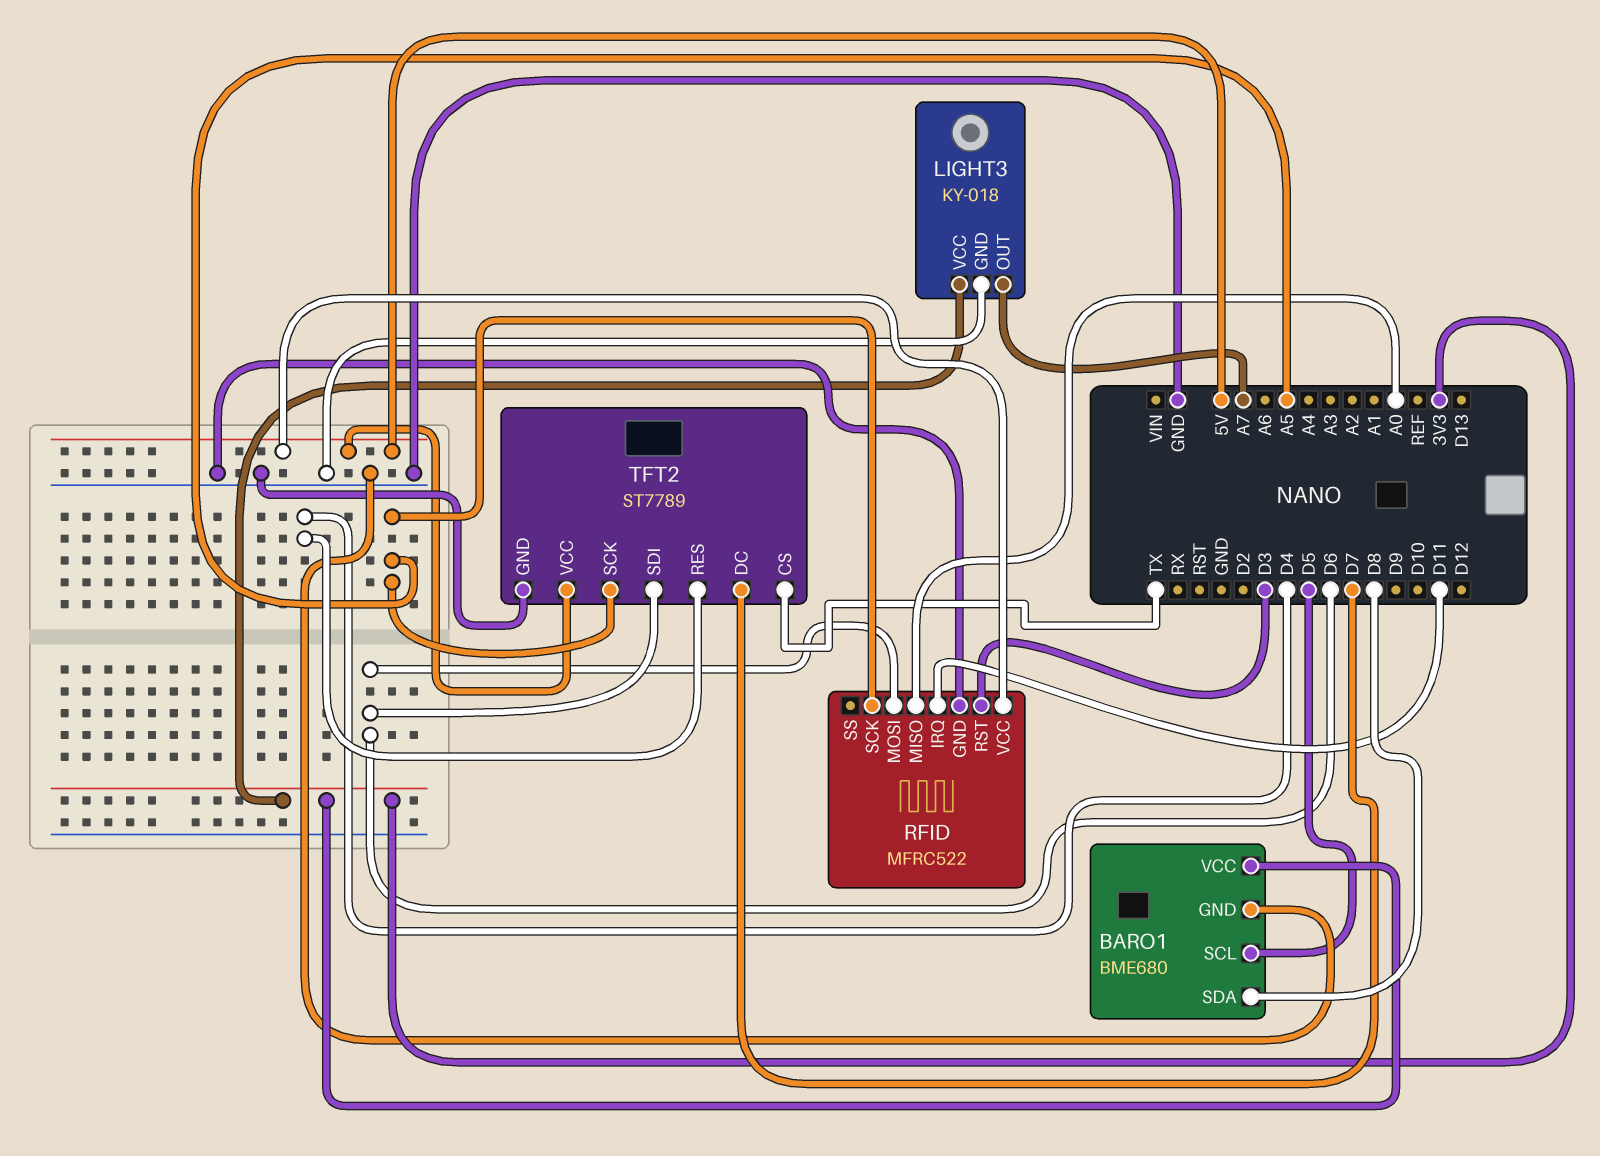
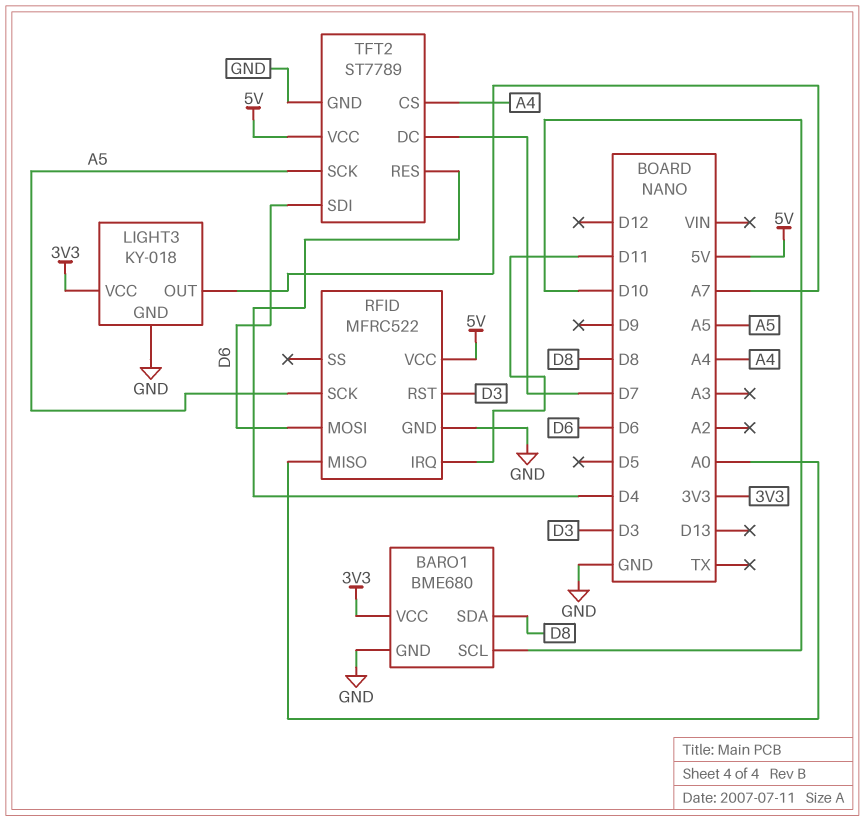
BARO1 pin SCL: D5 -> D10
TFT2 pin CS: TX -> A4

